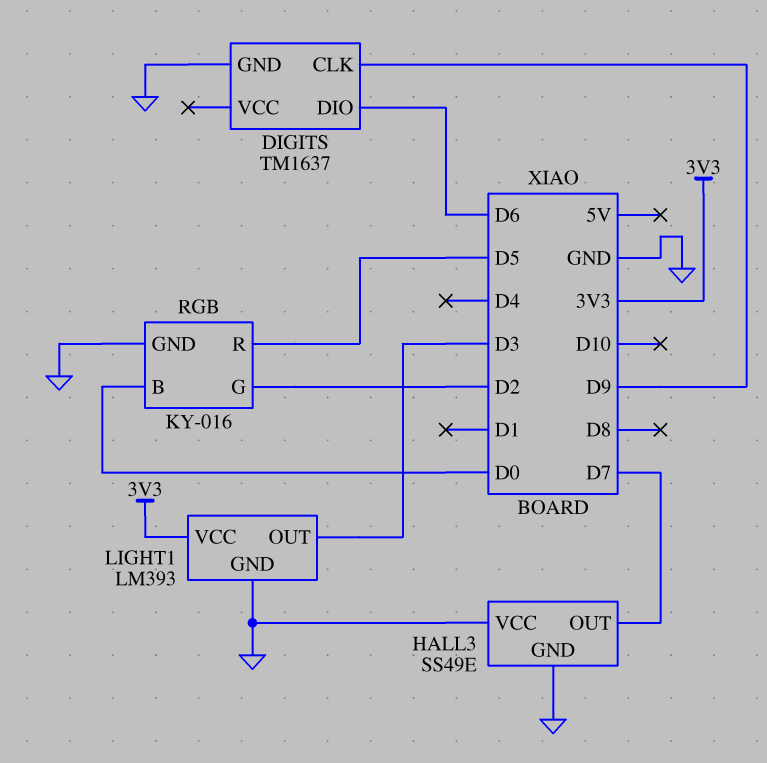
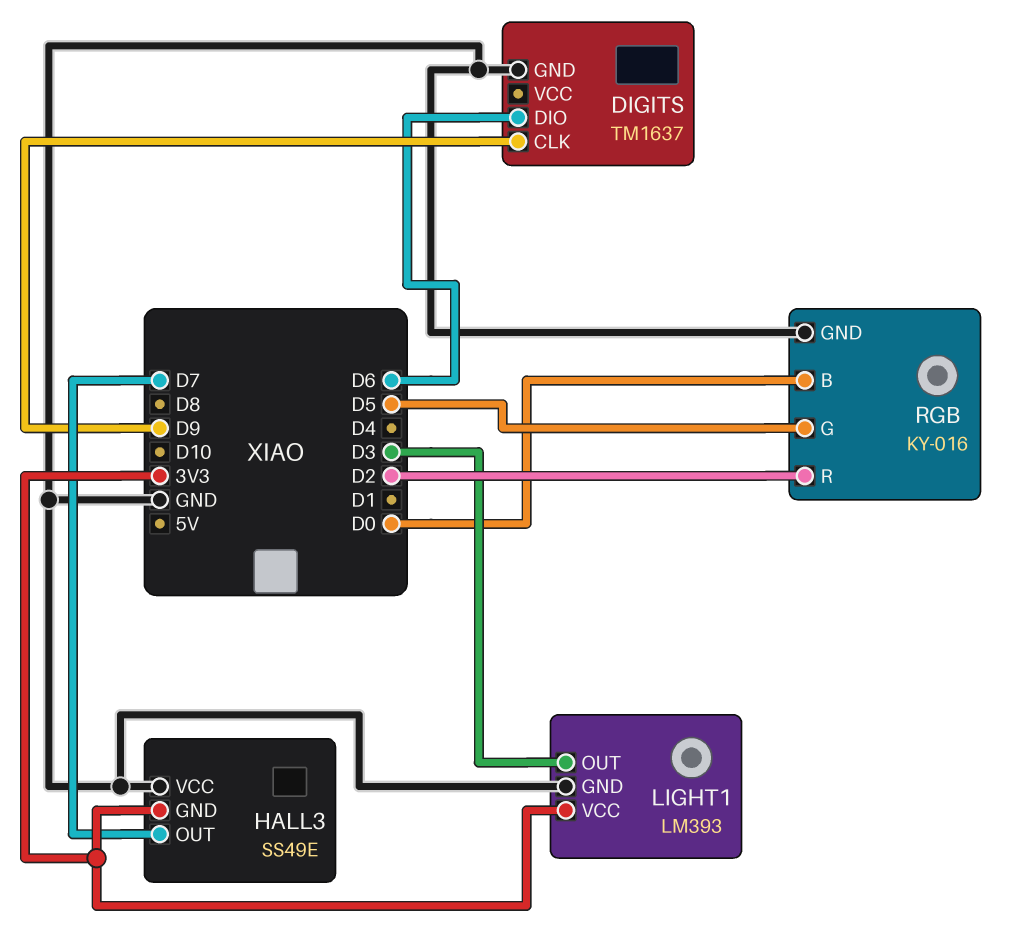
HALL3 pin GND: GND -> 3V3
RGB pin G: D2 -> D5
RGB pin R: D5 -> D2

